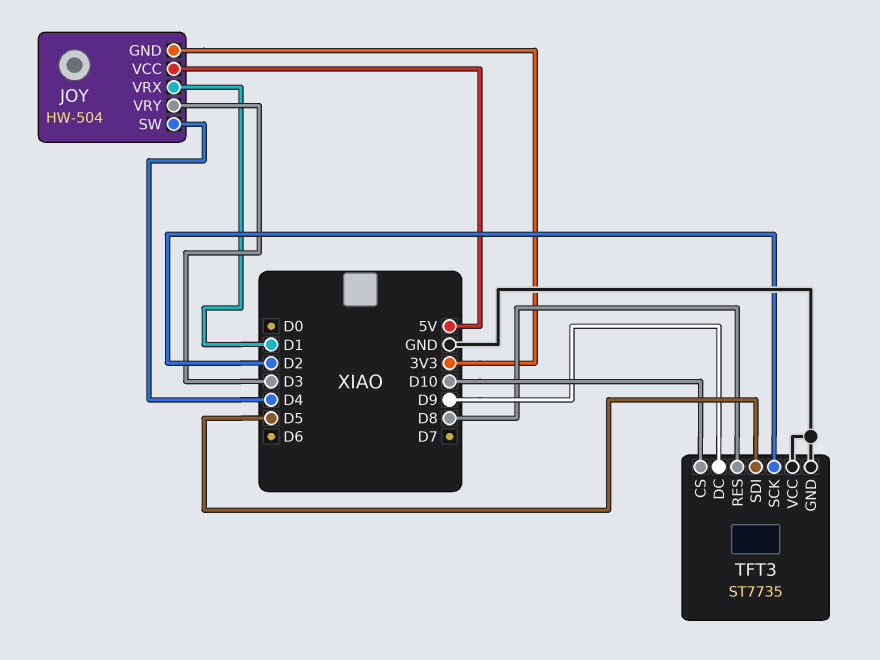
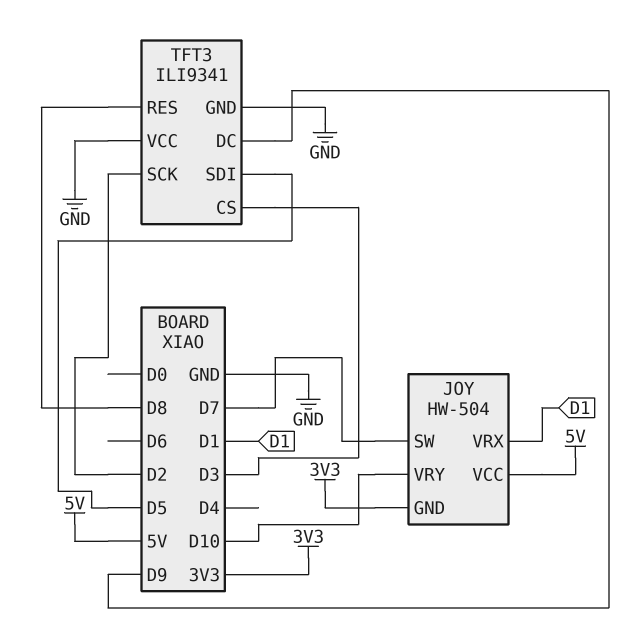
JOY pin SW: D4 -> D7
JOY pin VRY: D3 -> D10
TFT3: ST7735 -> ILI9341
TFT3 pin CS: D10 -> D3

